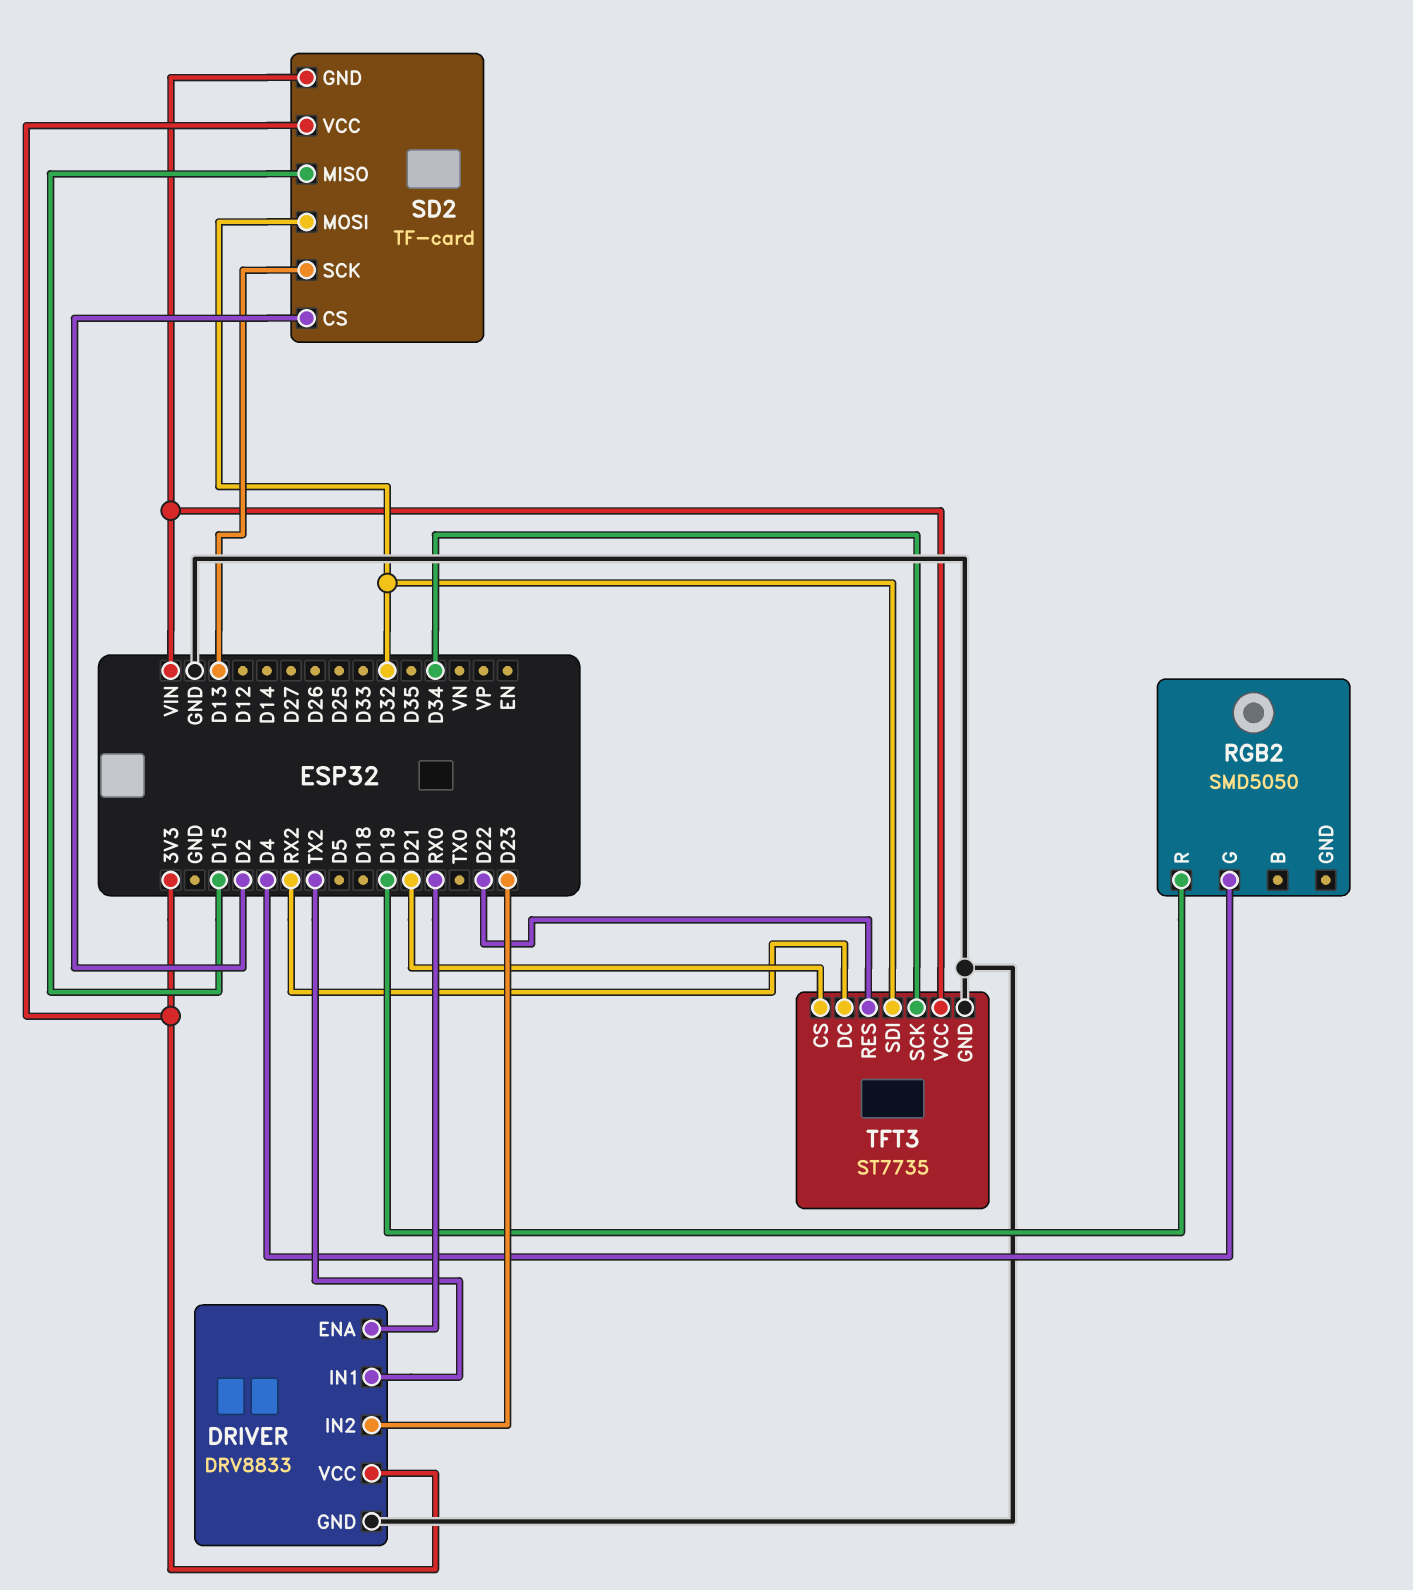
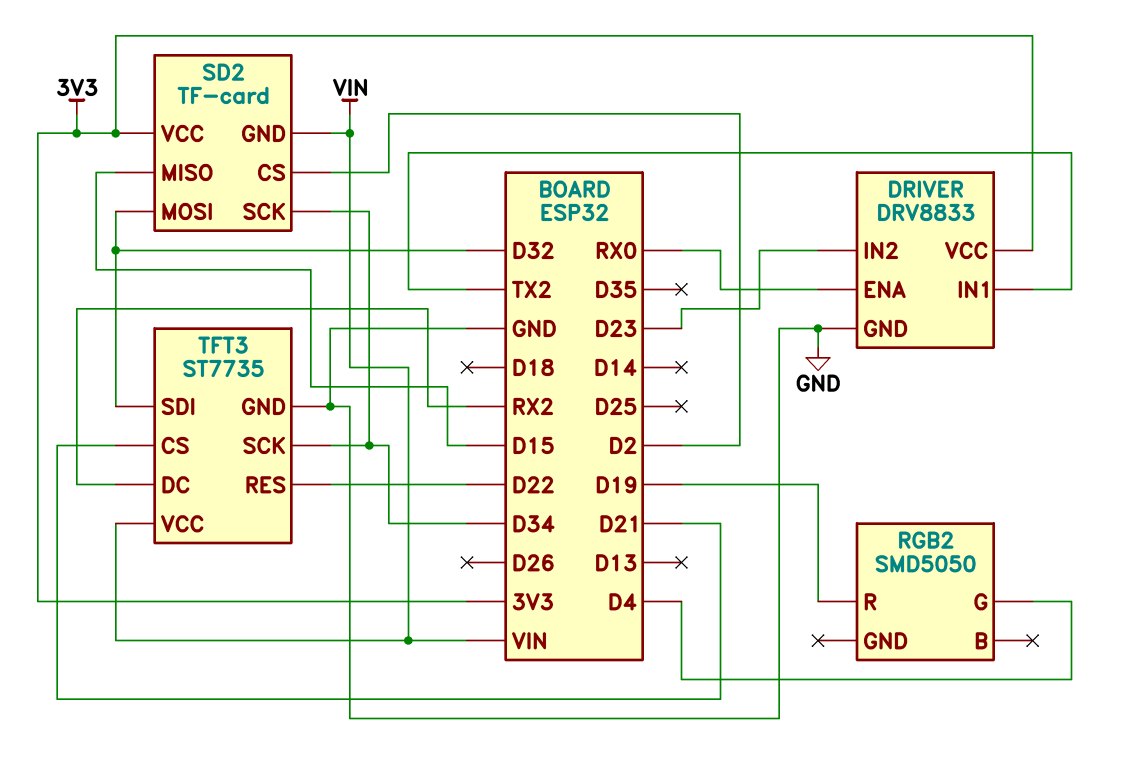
SD2 pin SCK: D13 -> D34

